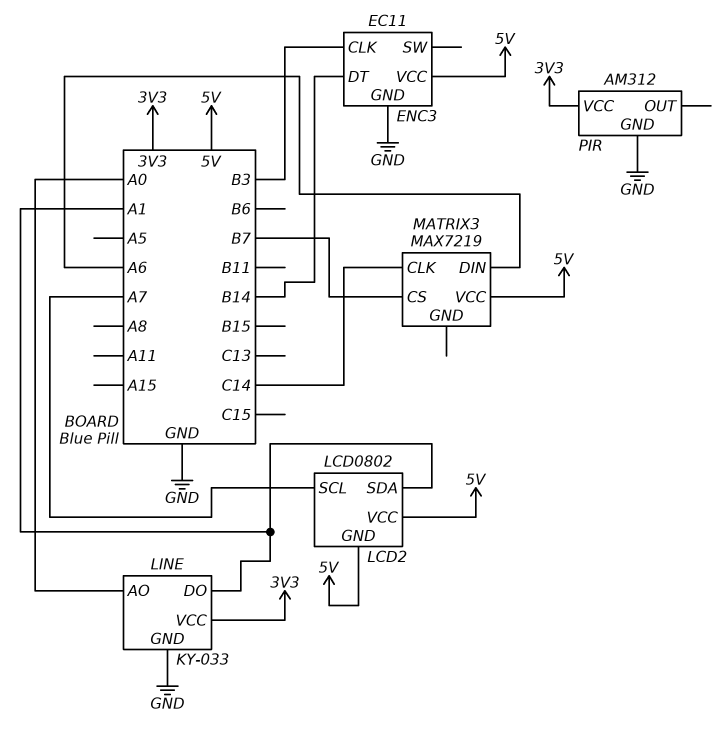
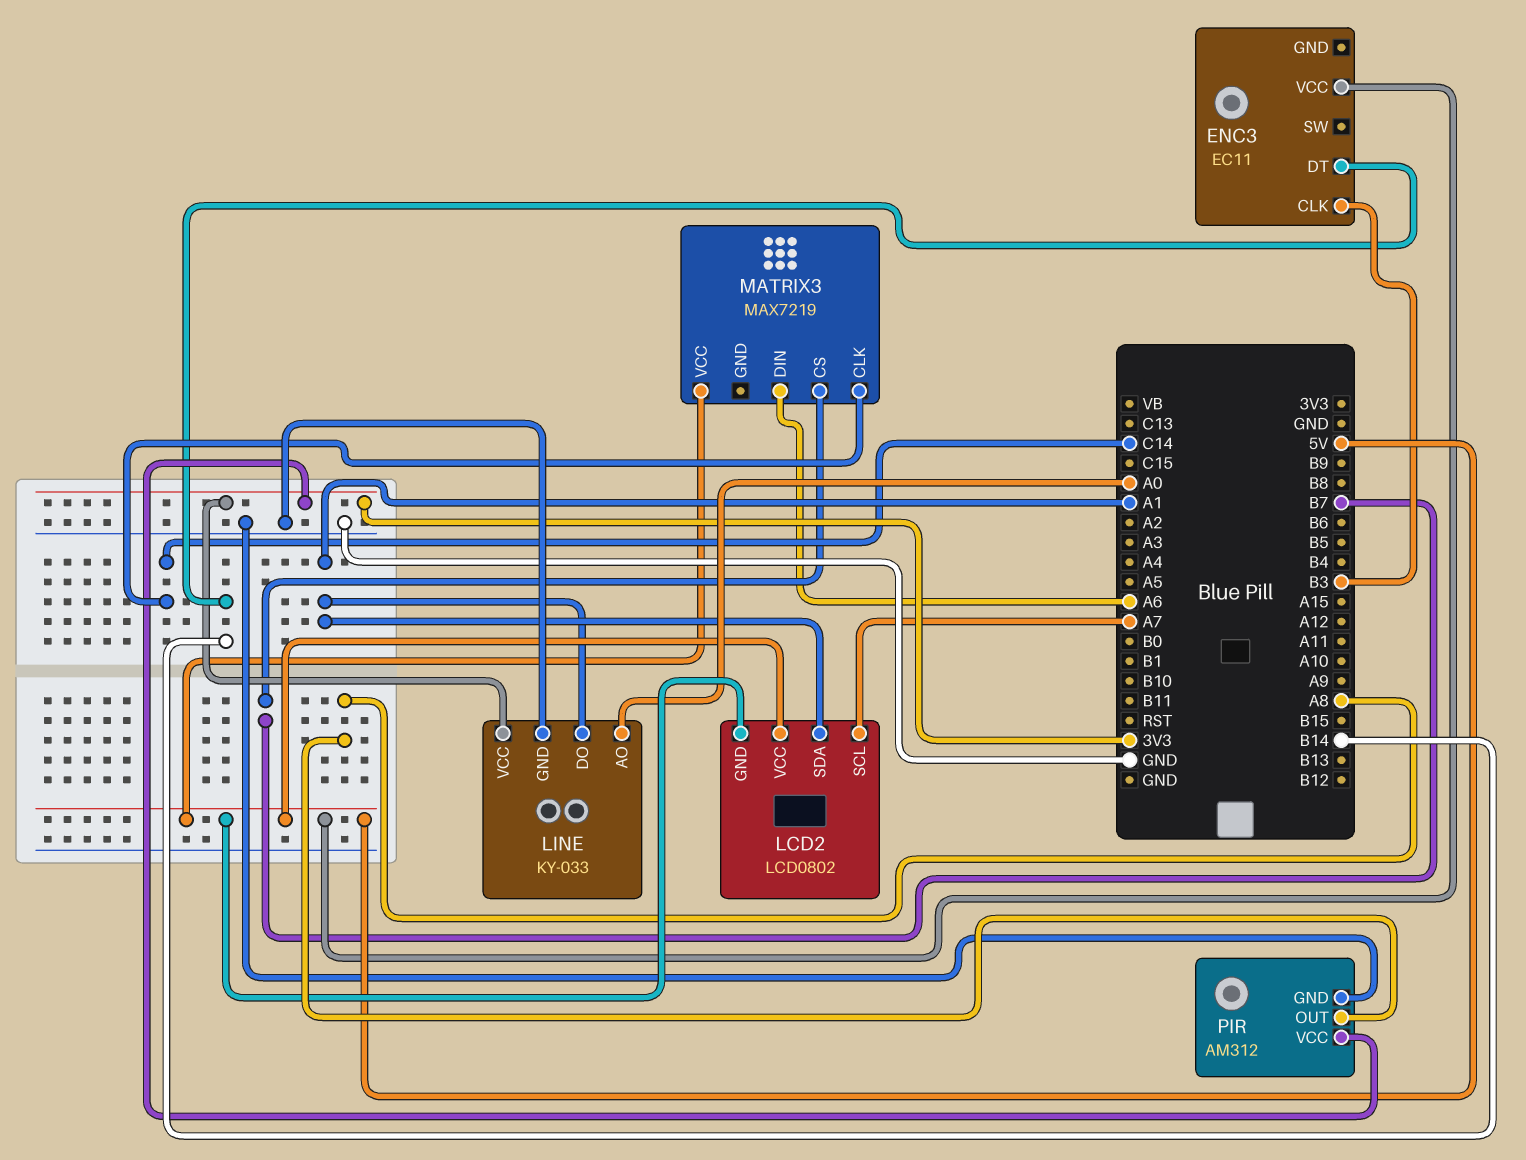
ENC3 pin GND: GND -> none
PIR pin OUT: none -> A8

